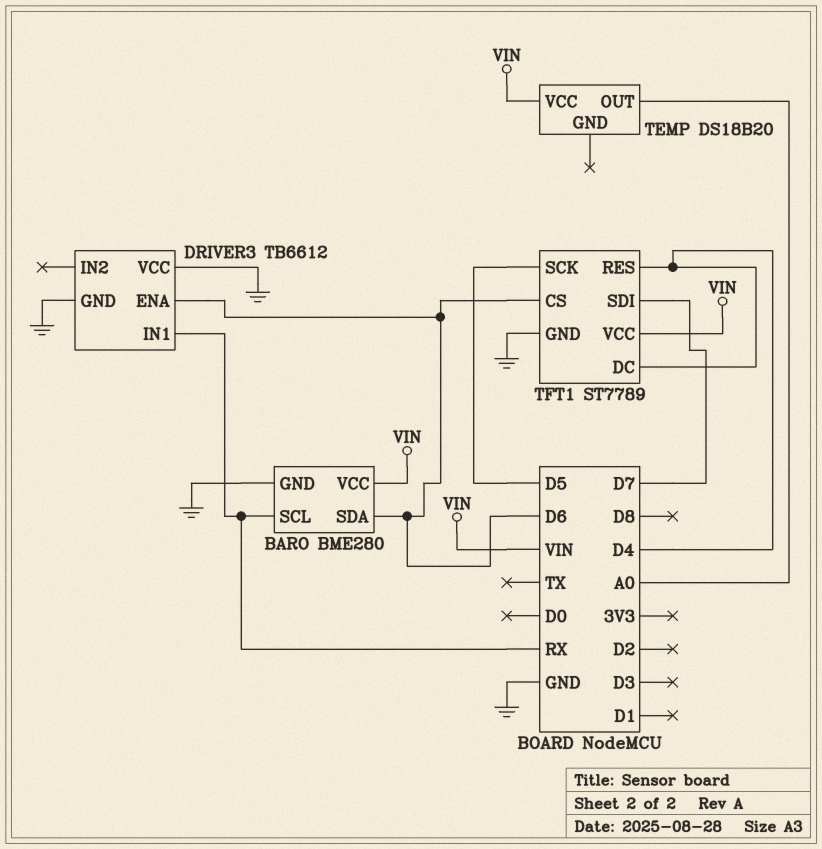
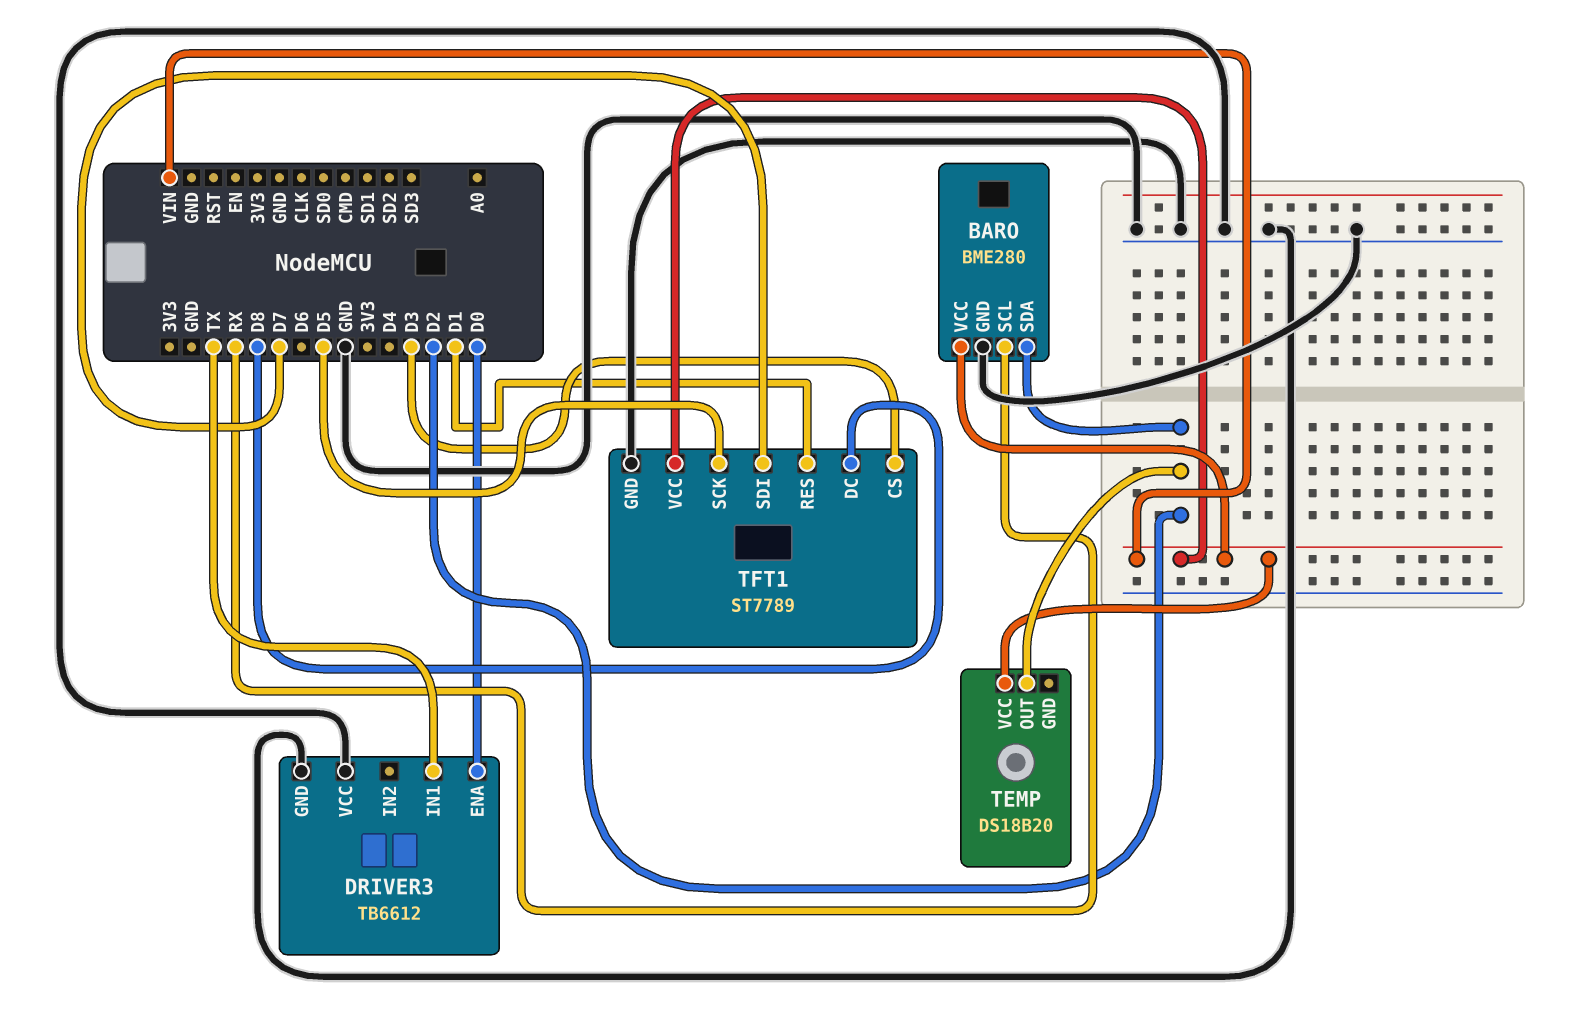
BARO pin SDA: D6 -> D2
DRIVER3 pin ENA: D6 -> D0
DRIVER3 pin IN1: RX -> TX
TEMP pin OUT: A0 -> D2
TFT1 pin CS: D6 -> D3
TFT1 pin DC: D4 -> D8
TFT1 pin RES: D4 -> D1

